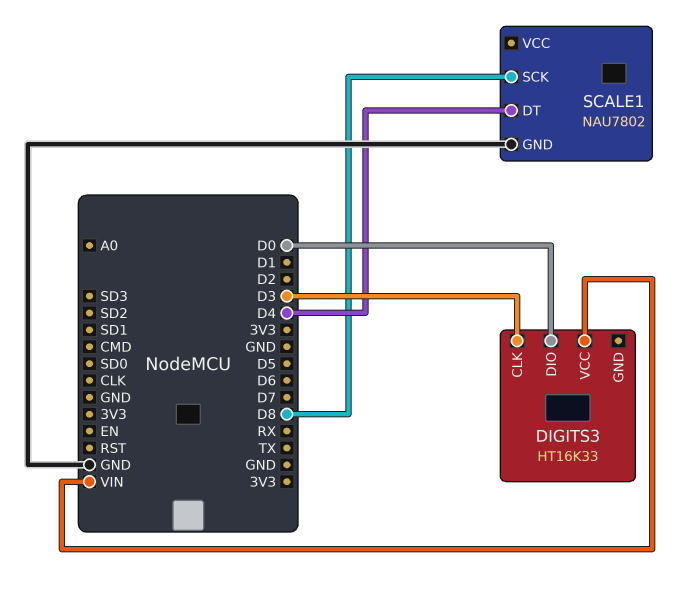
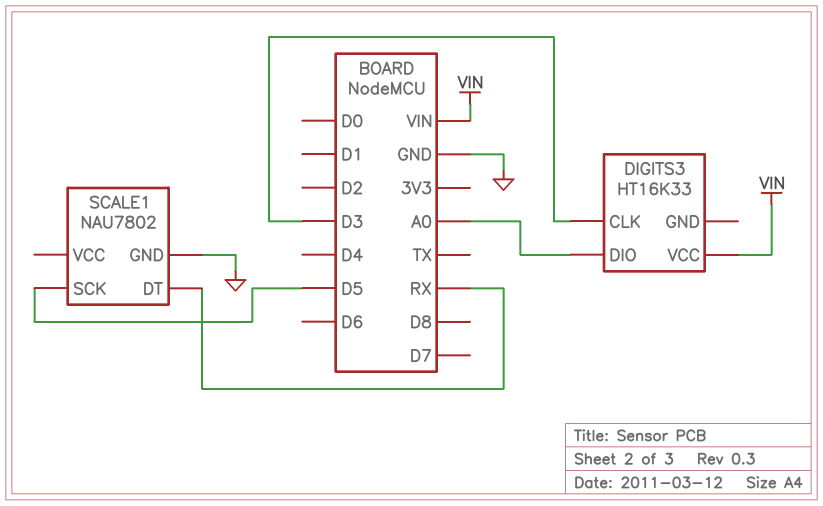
DIGITS3 pin DIO: D0 -> A0
SCALE1 pin DT: D4 -> RX
SCALE1 pin SCK: D8 -> D5

